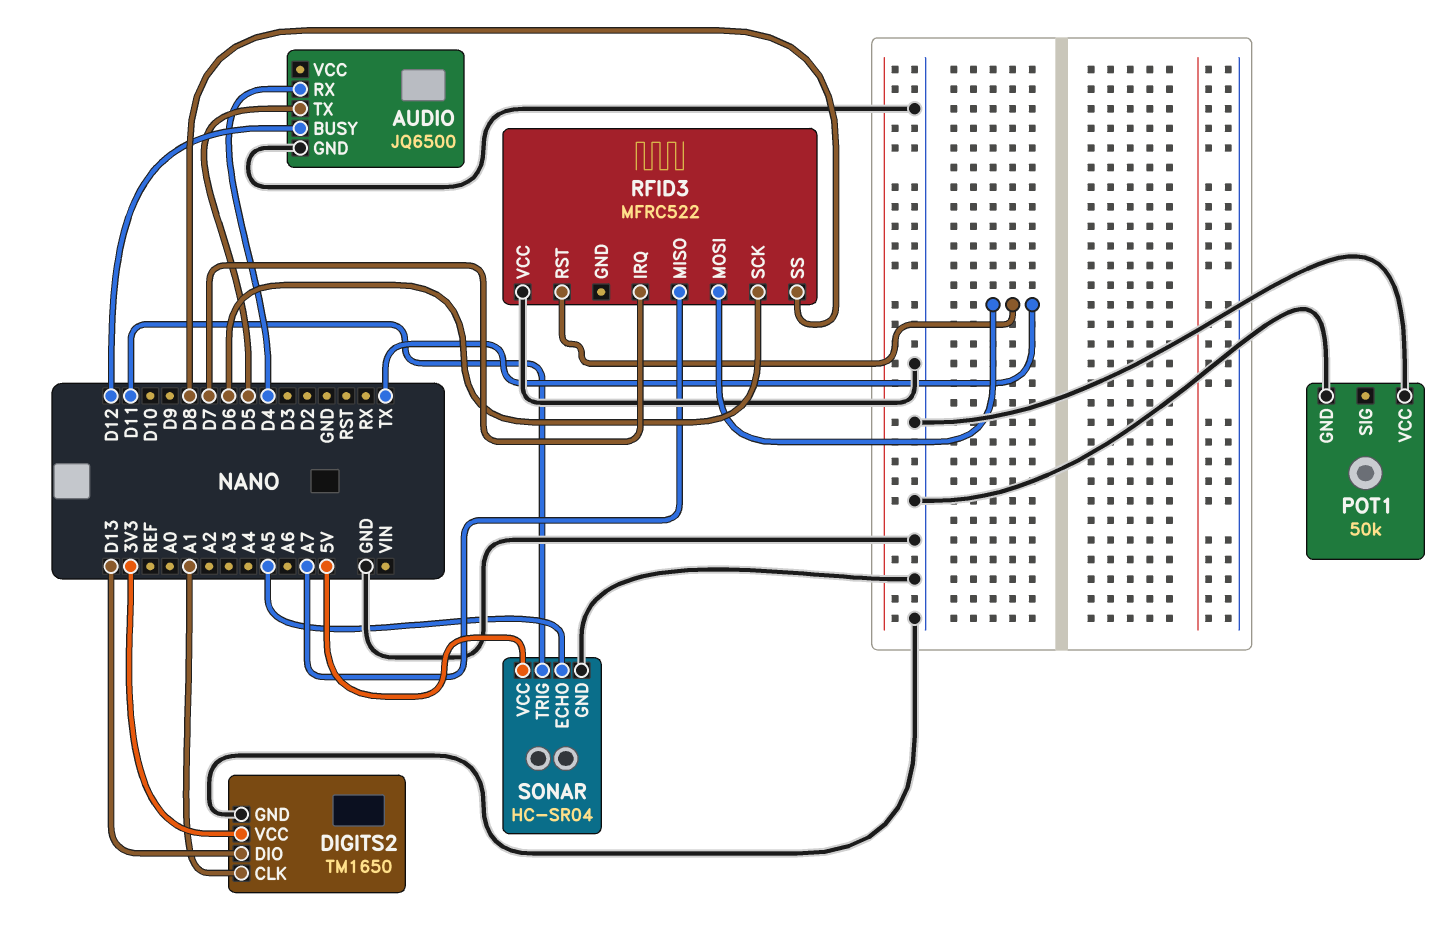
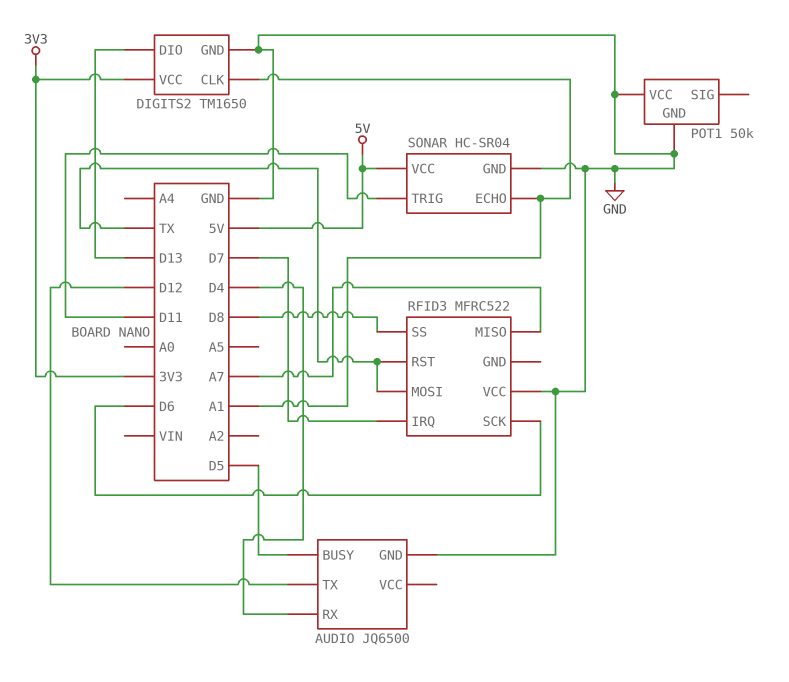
AUDIO pin BUSY: D12 -> D5
AUDIO pin TX: D5 -> D12
SONAR pin ECHO: A5 -> A1

